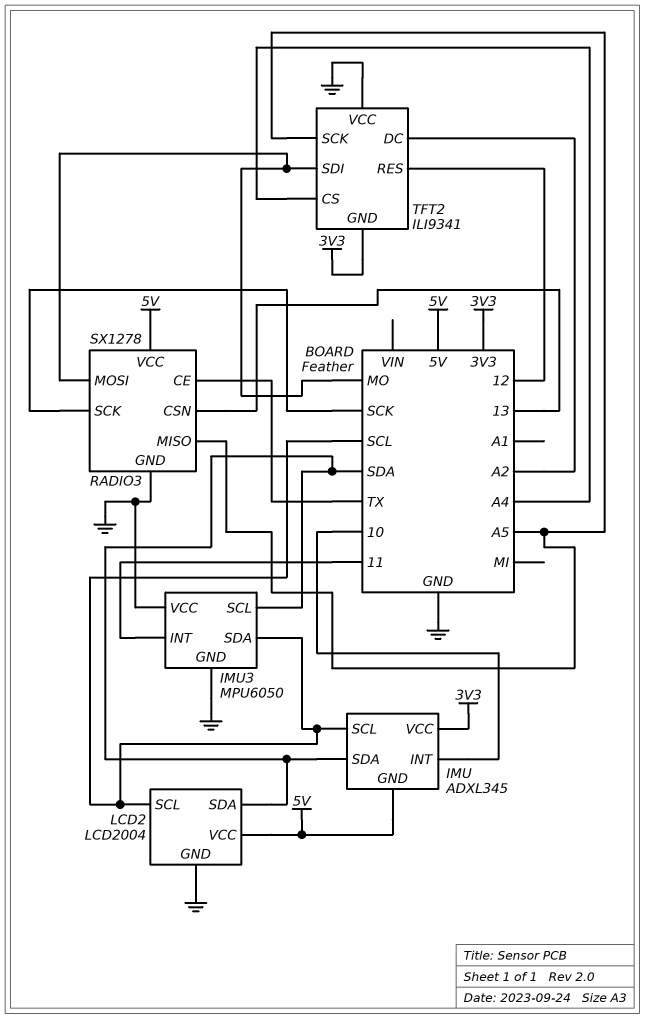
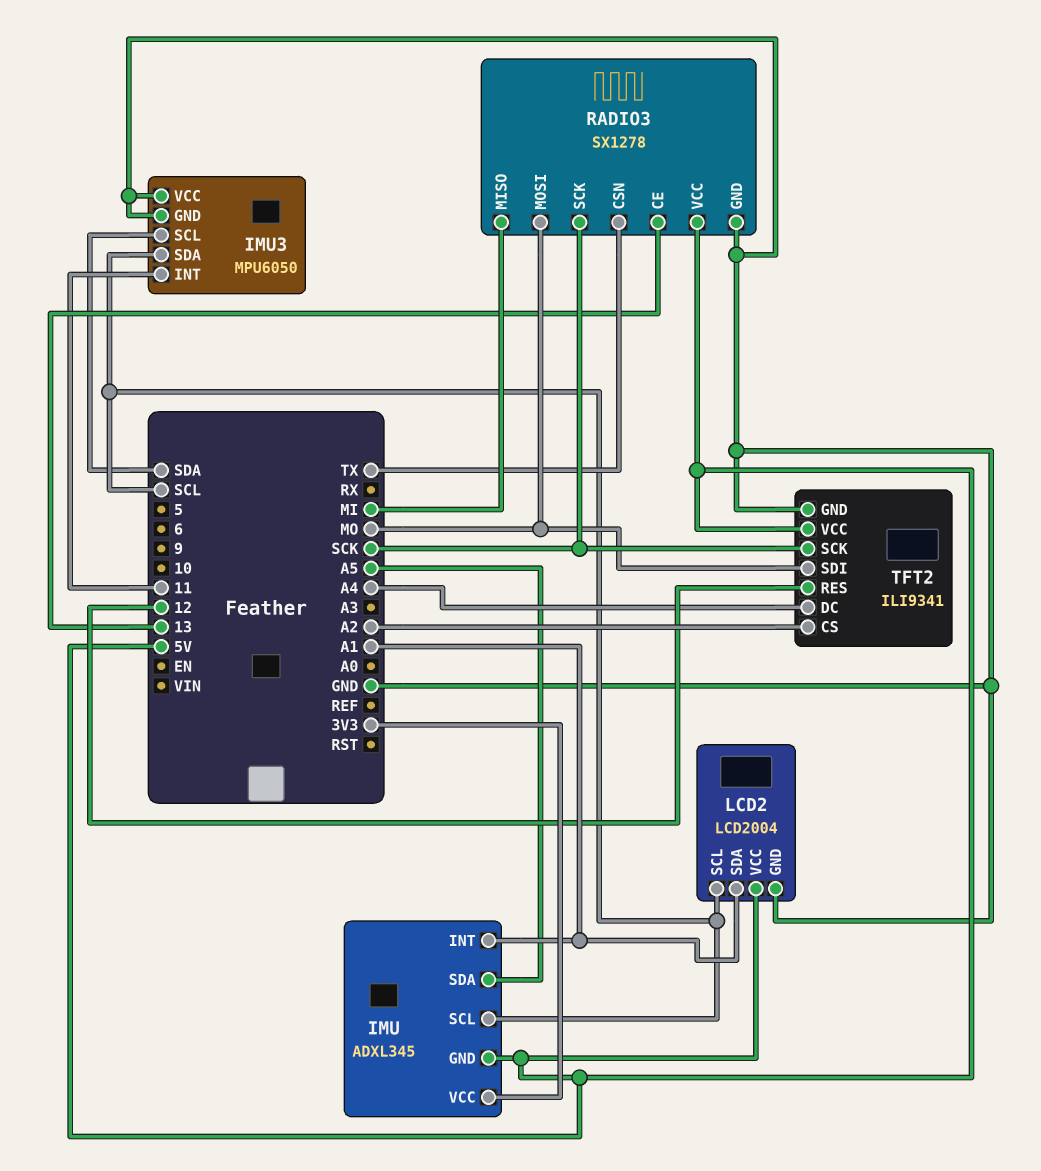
IMU pin INT: 10 -> A1
IMU pin SDA: SDA -> A5
LCD2 pin SDA: SDA -> A1
RADIO3 pin CE: TX -> 13
RADIO3 pin CSN: 13 -> TX
RADIO3 pin MISO: A5 -> MI
TFT2 pin CS: A4 -> A2
TFT2 pin DC: A2 -> A4
TFT2 pin GND: 3V3 -> GND
TFT2 pin SCK: A5 -> SCK
TFT2 pin VCC: GND -> 5V

